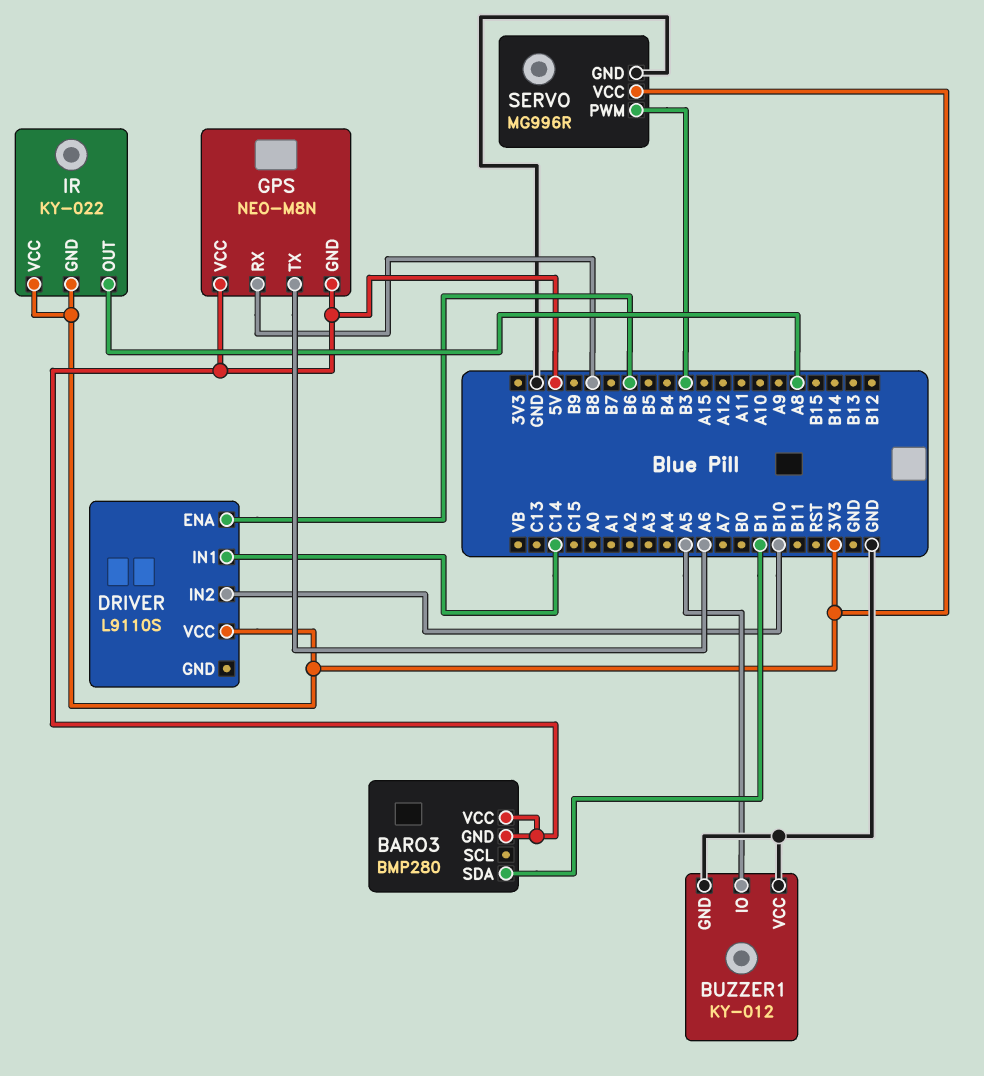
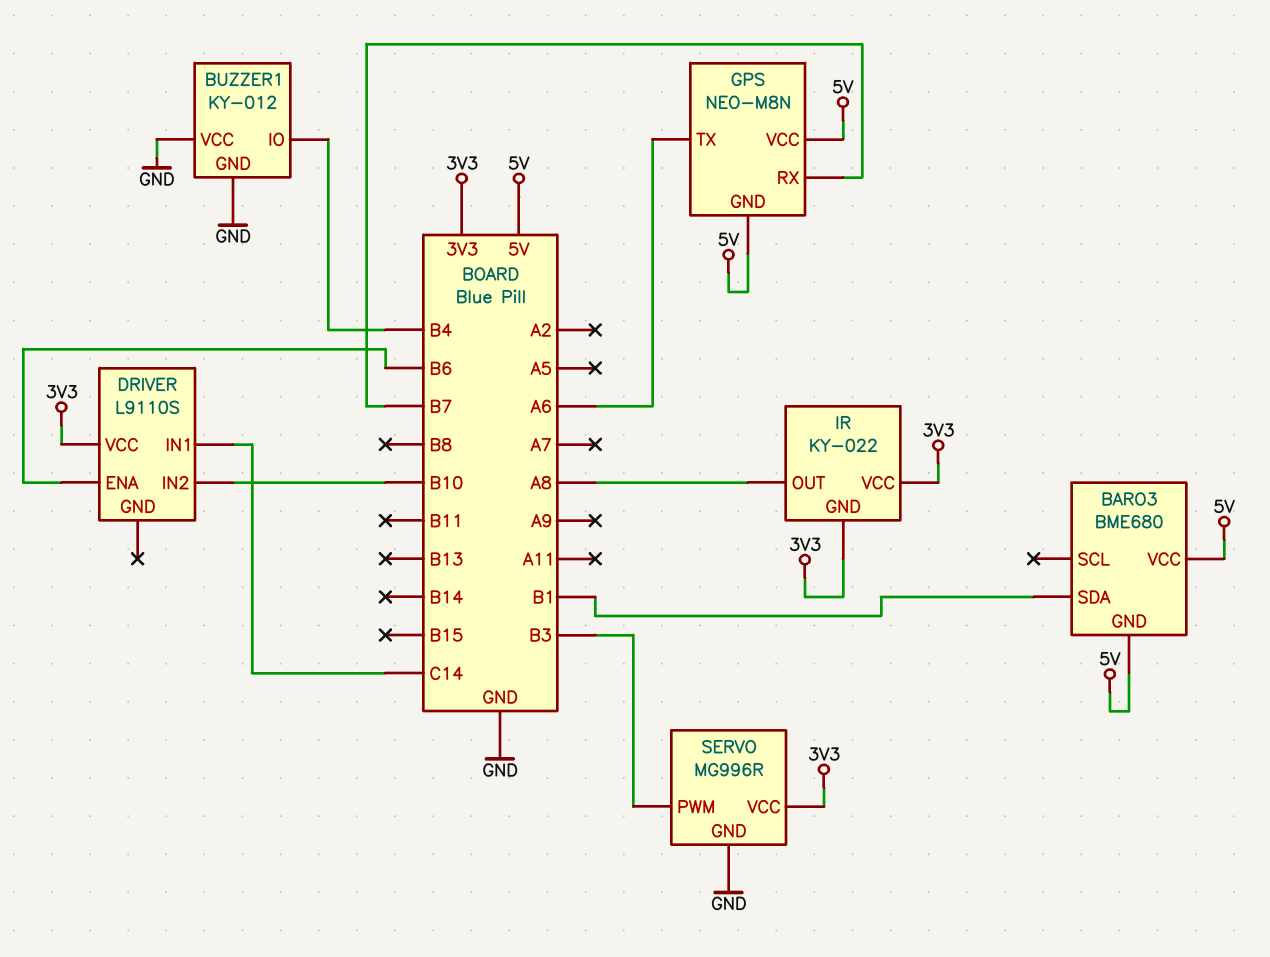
BARO3: BMP280 -> BME680
BUZZER1 pin IO: A5 -> B4
GPS pin RX: B8 -> B7

